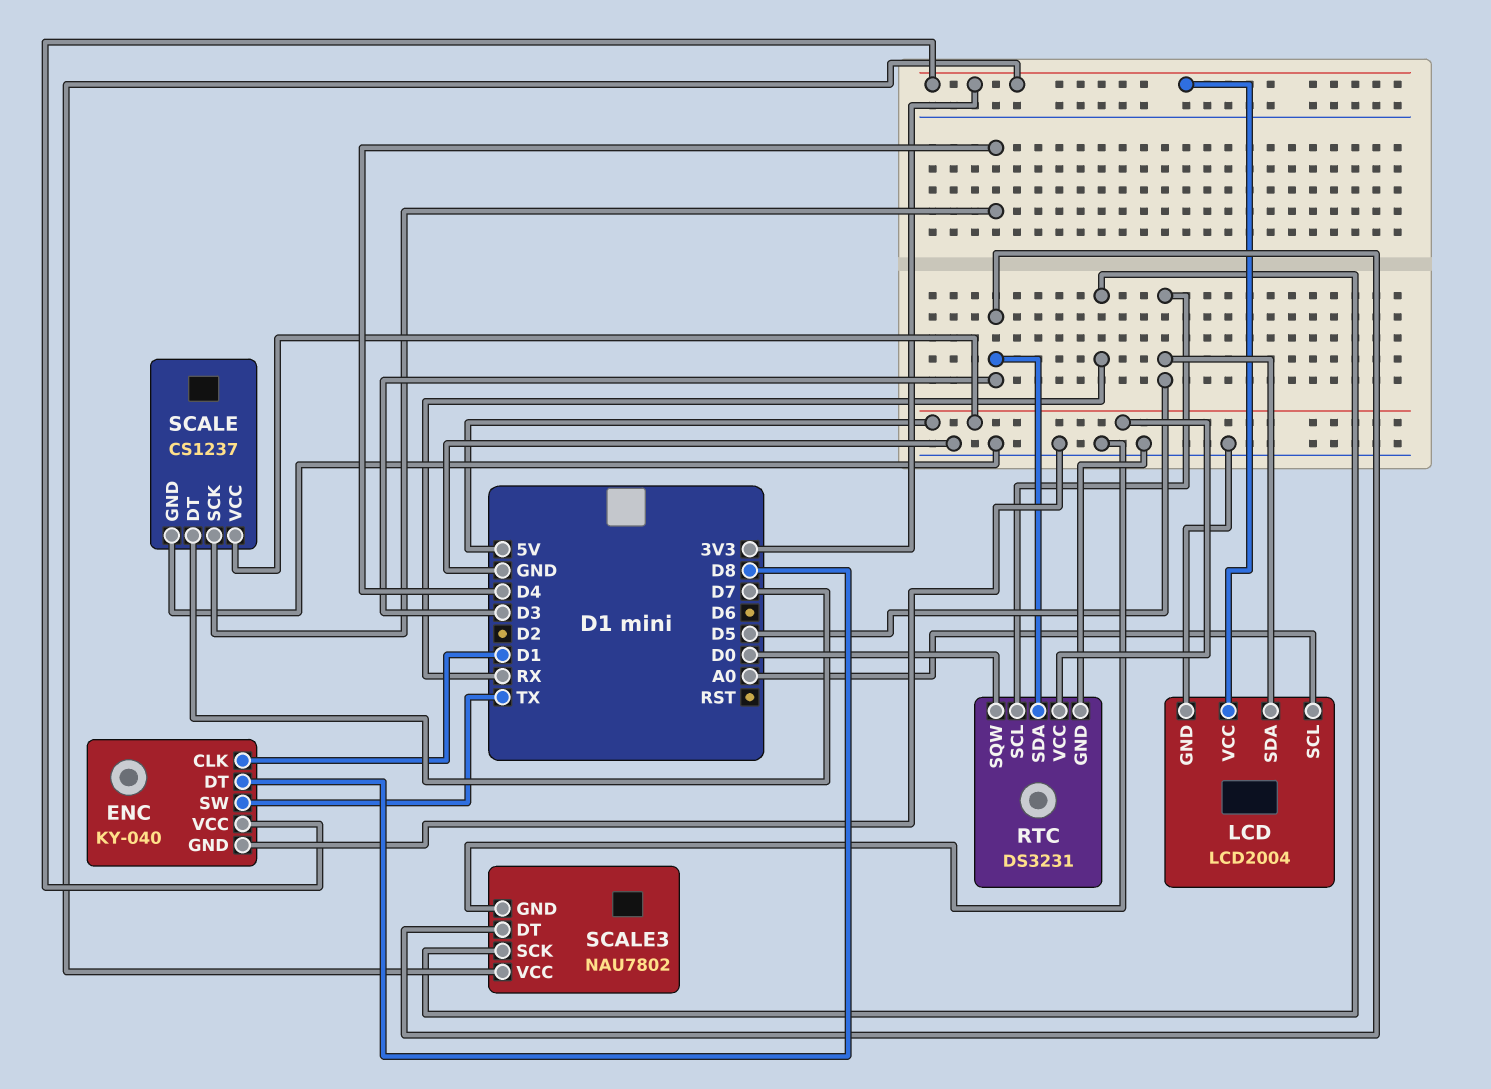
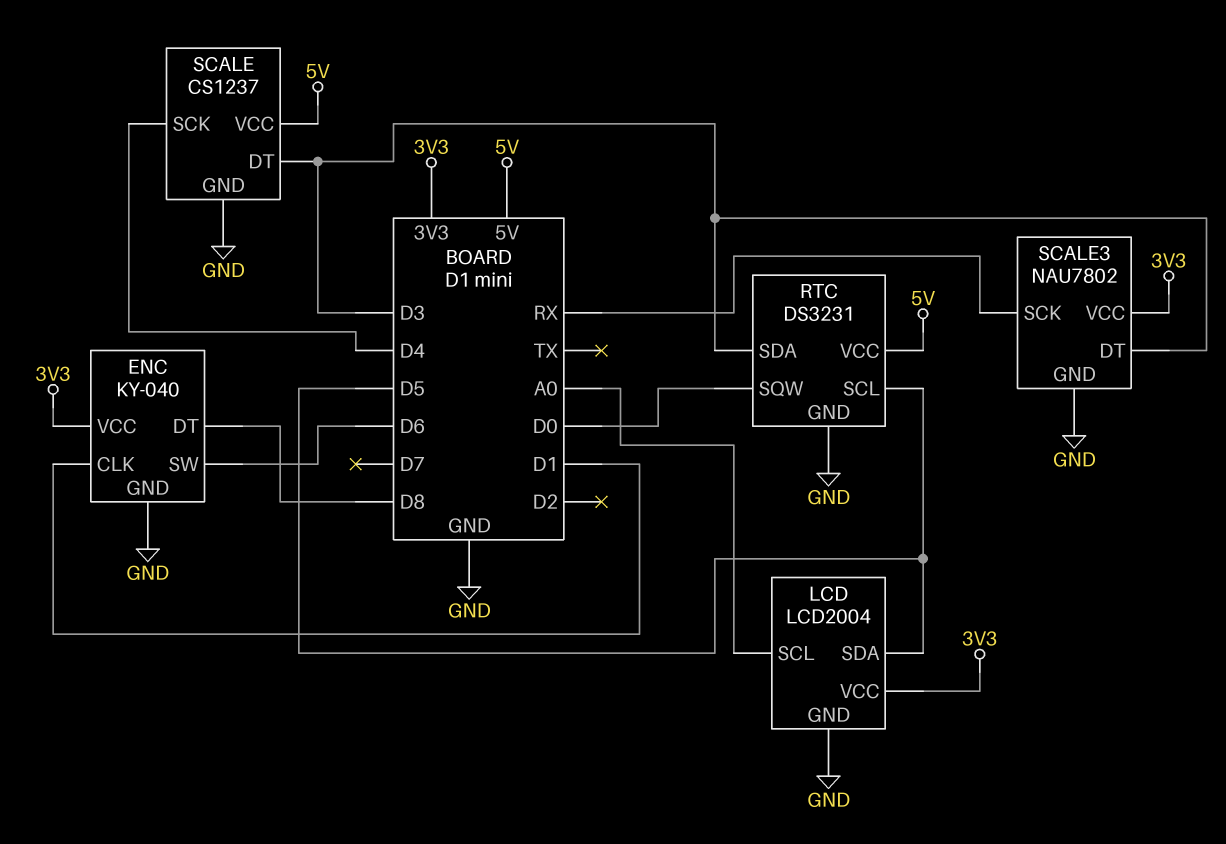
ENC pin SW: TX -> D6
SCALE pin DT: D7 -> D3

